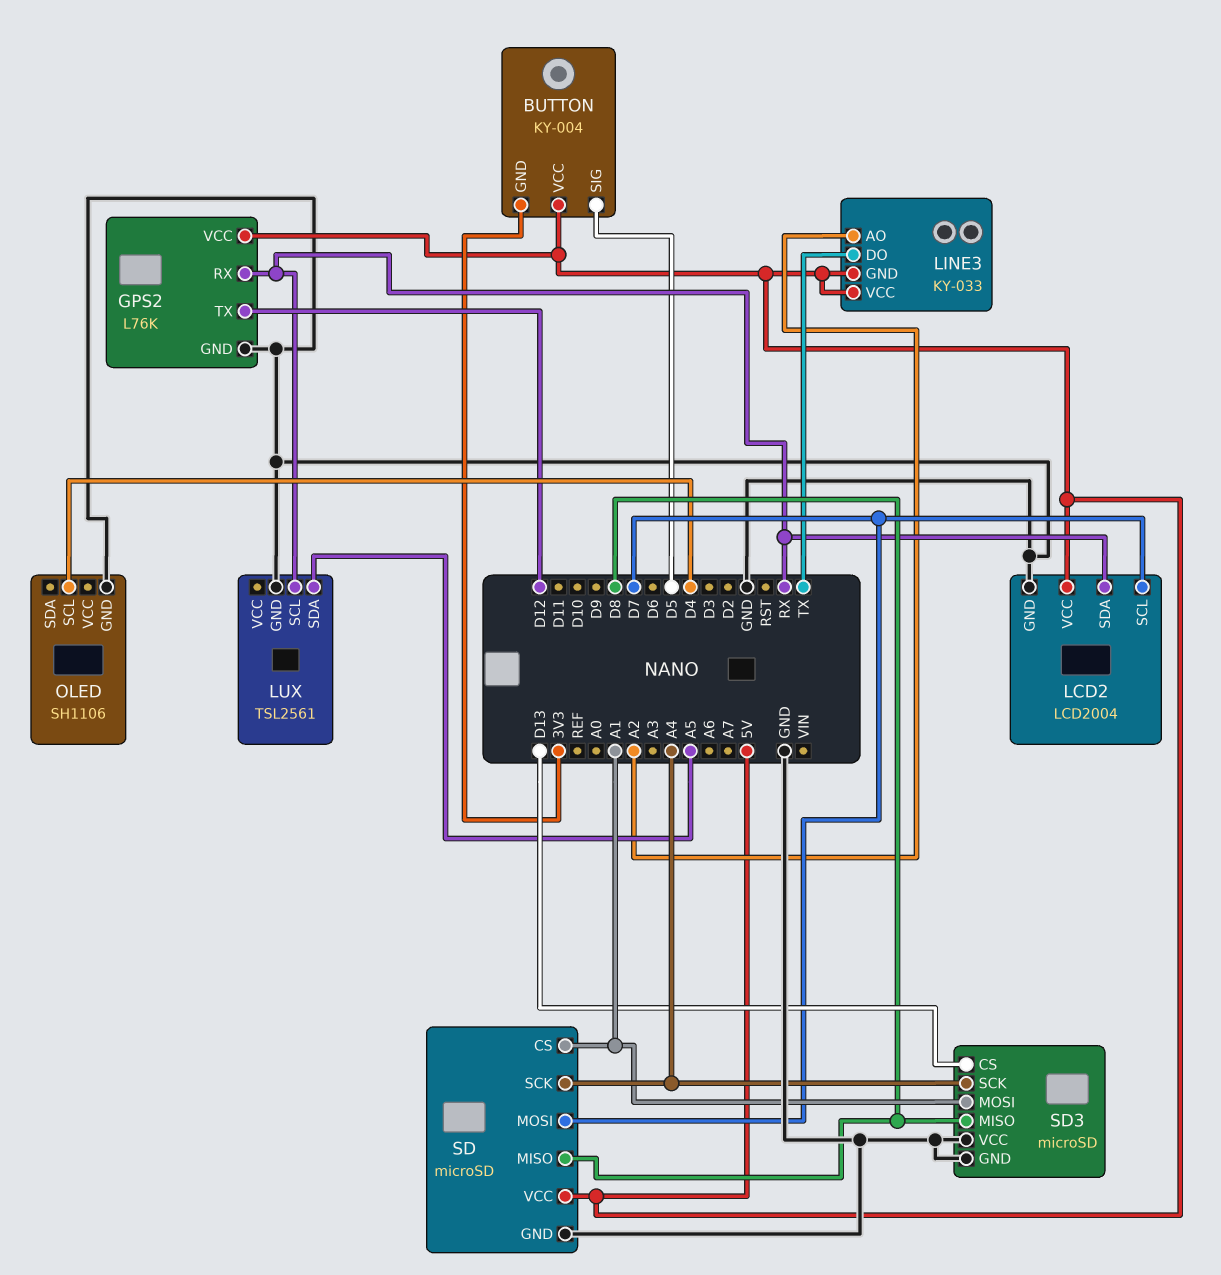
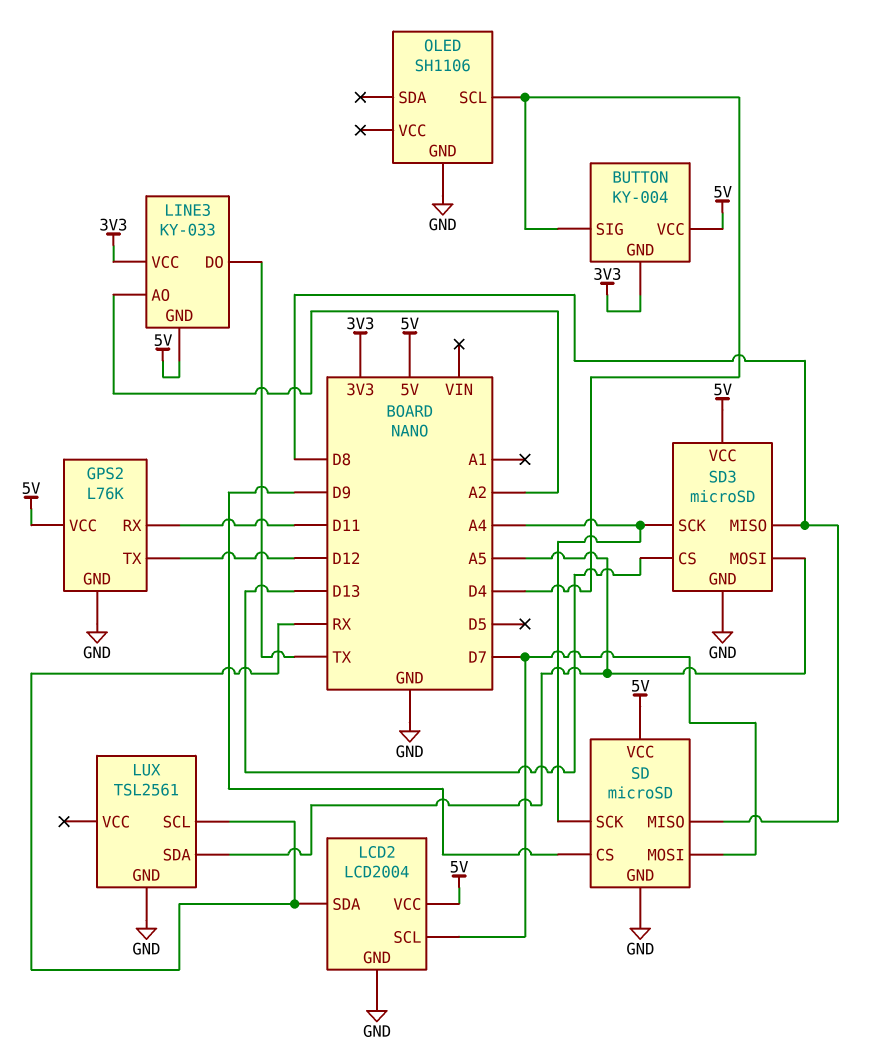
BUTTON pin SIG: D5 -> D4
GPS2 pin RX: RX -> D11
LINE3 pin VCC: 5V -> 3V3
SD pin CS: A1 -> D9
SD3 pin MOSI: A1 -> A5
SD3 pin VCC: GND -> 5V

